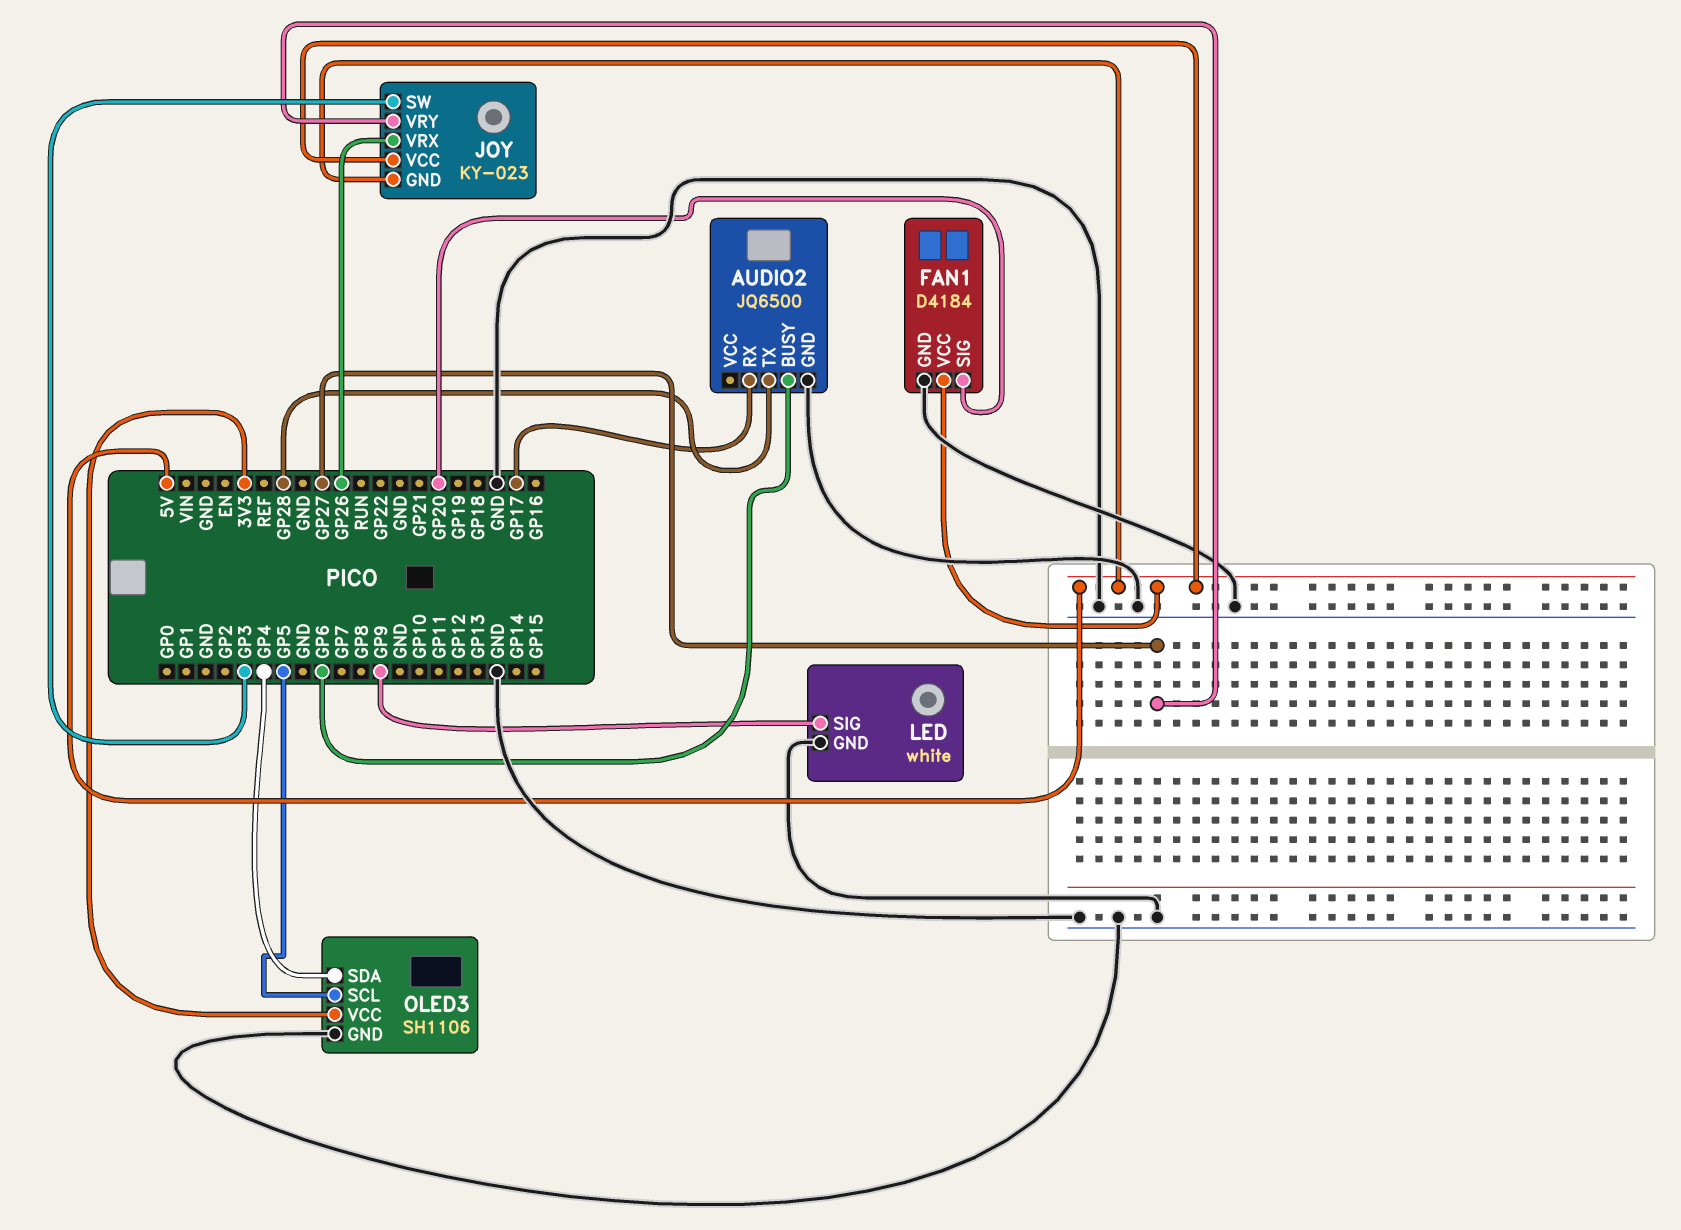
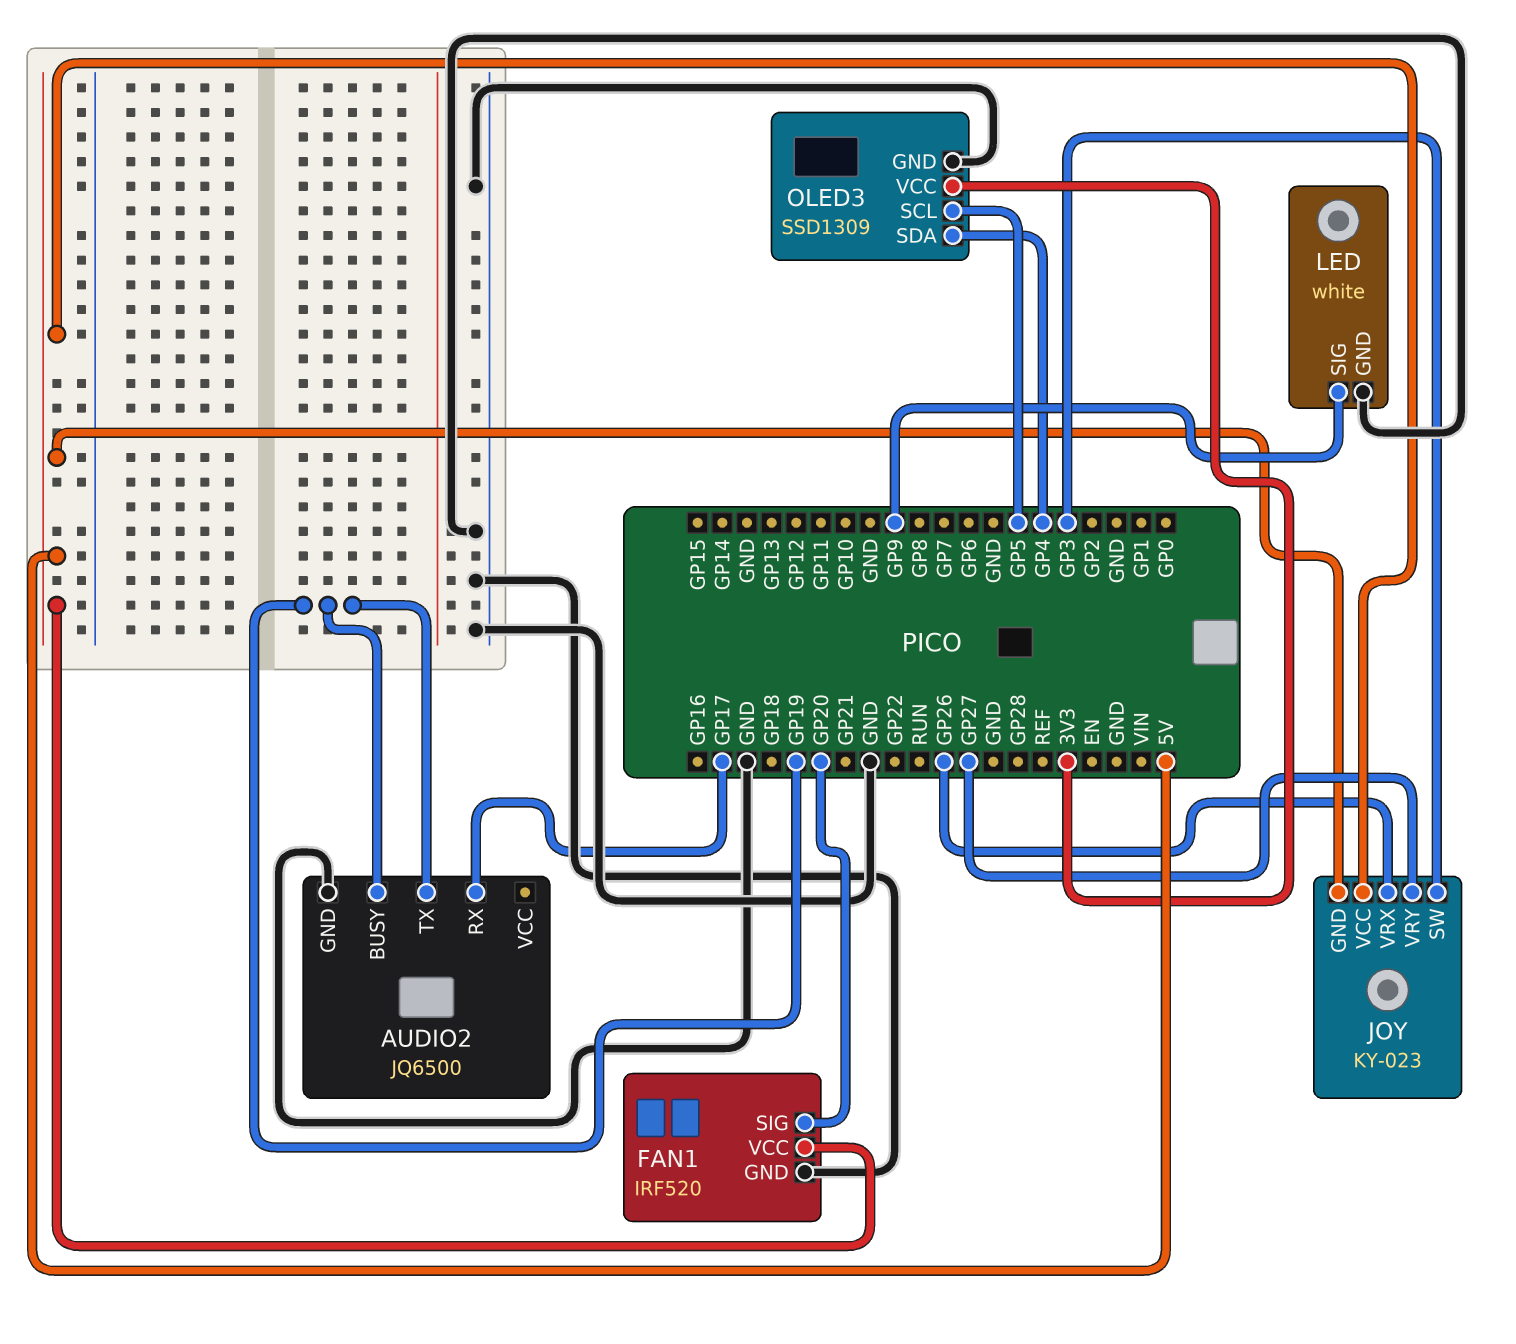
AUDIO2 pin BUSY: GP6 -> GP19
AUDIO2 pin TX: GP28 -> GP19
FAN1: D4184 -> IRF520
OLED3: SH1106 -> SSD1309

